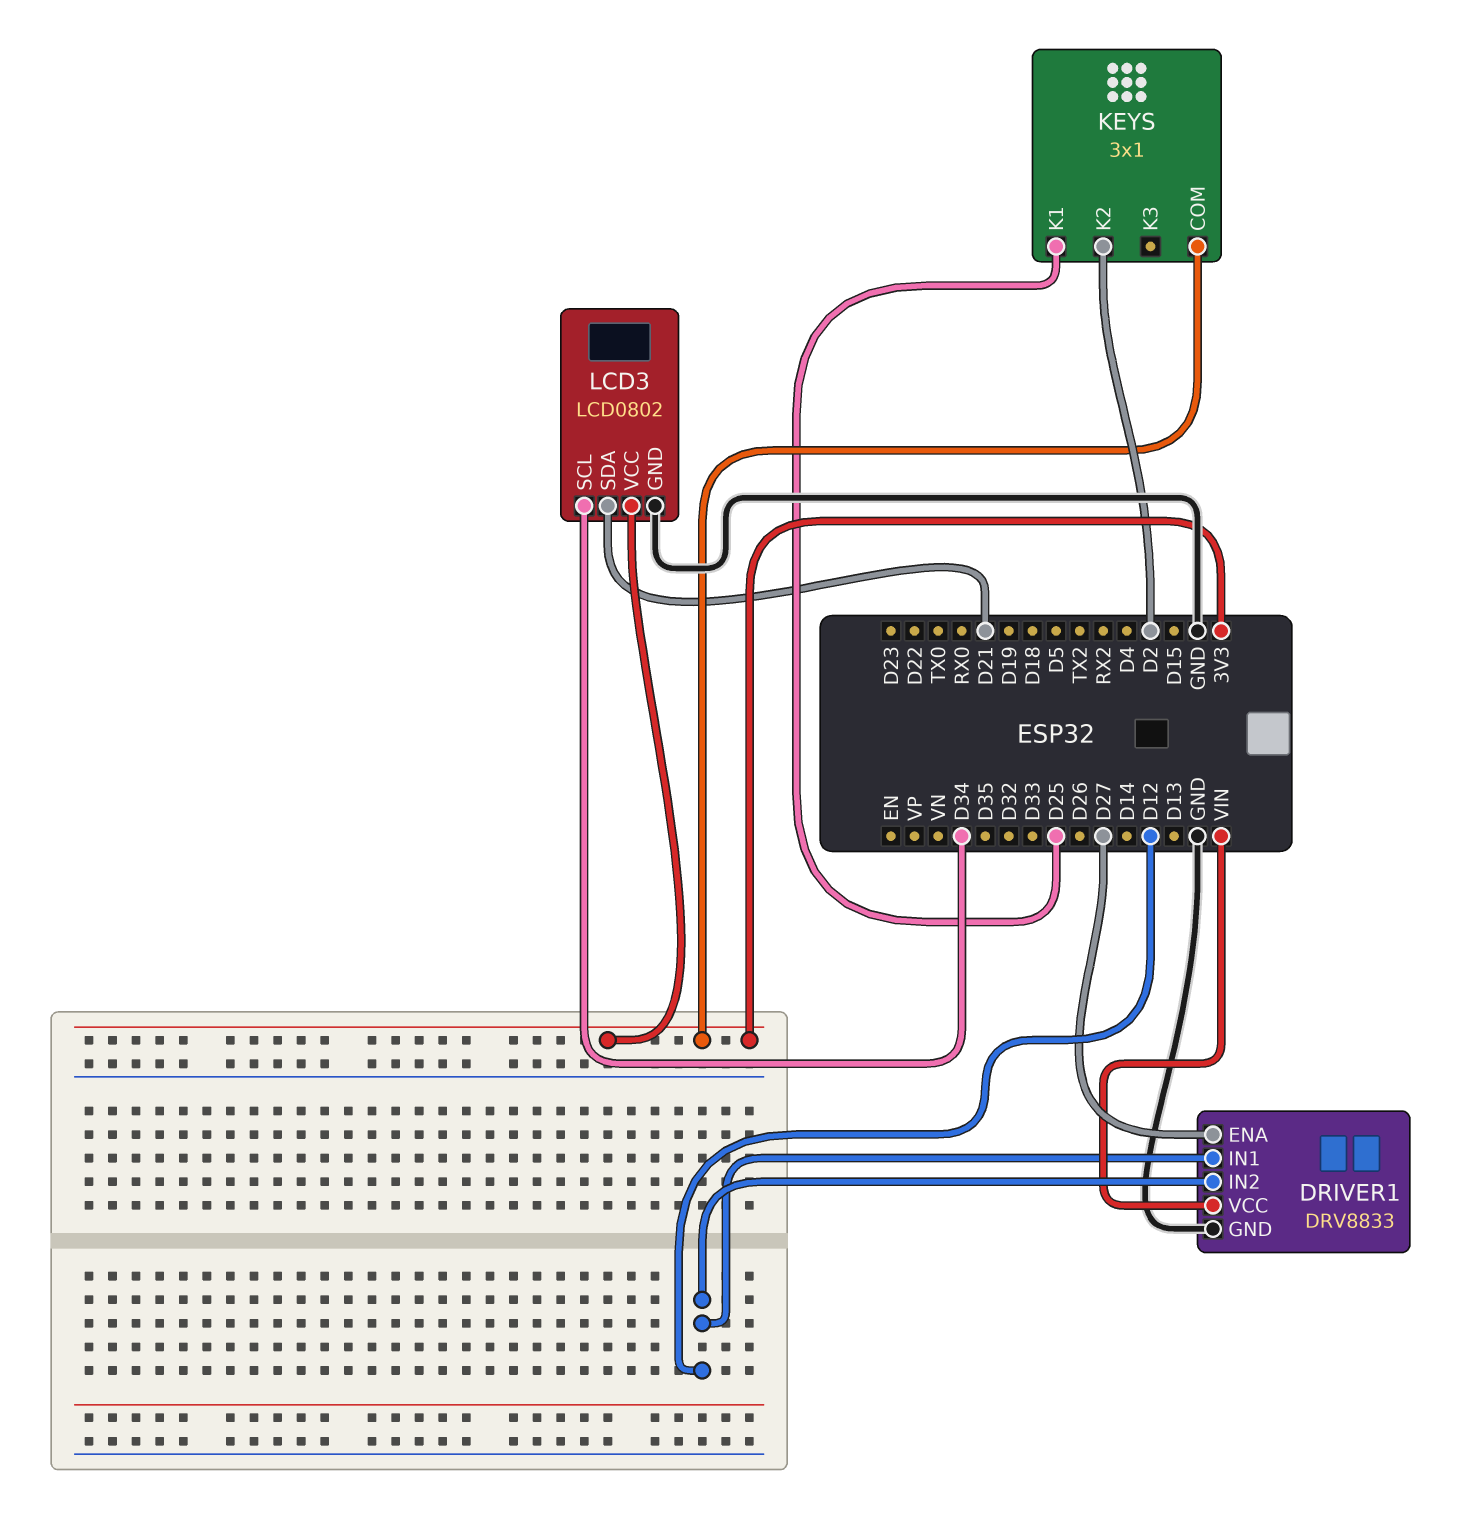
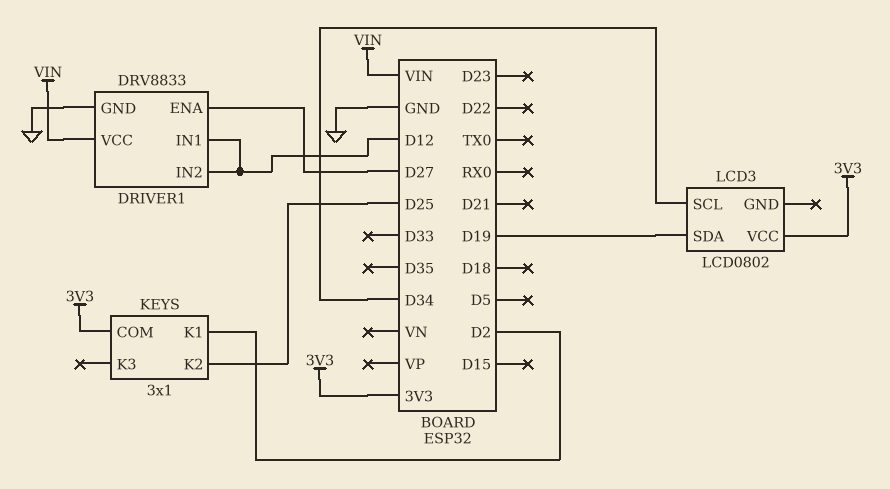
KEYS pin K1: D25 -> D2
KEYS pin K2: D2 -> D25
LCD3 pin GND: GND -> none
LCD3 pin SDA: D21 -> D19

